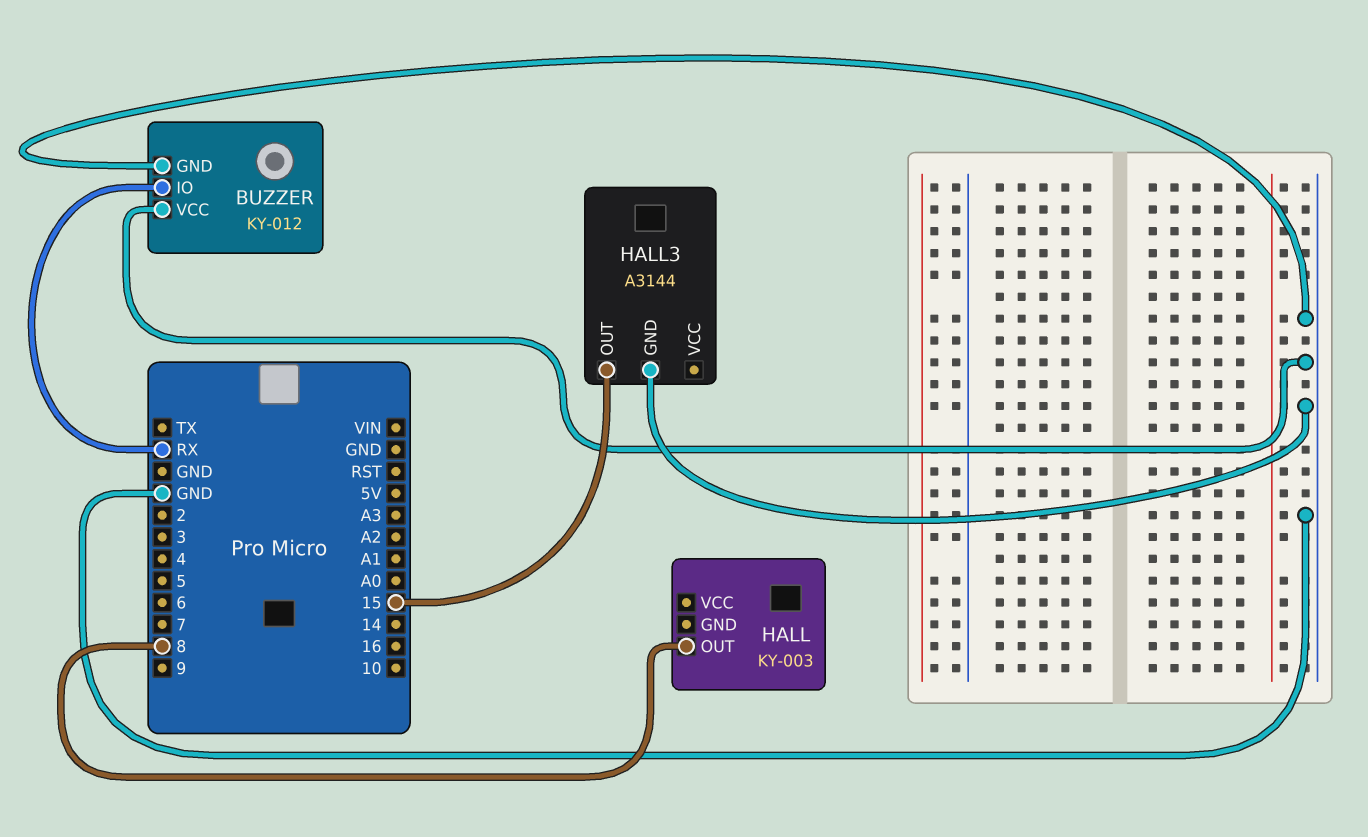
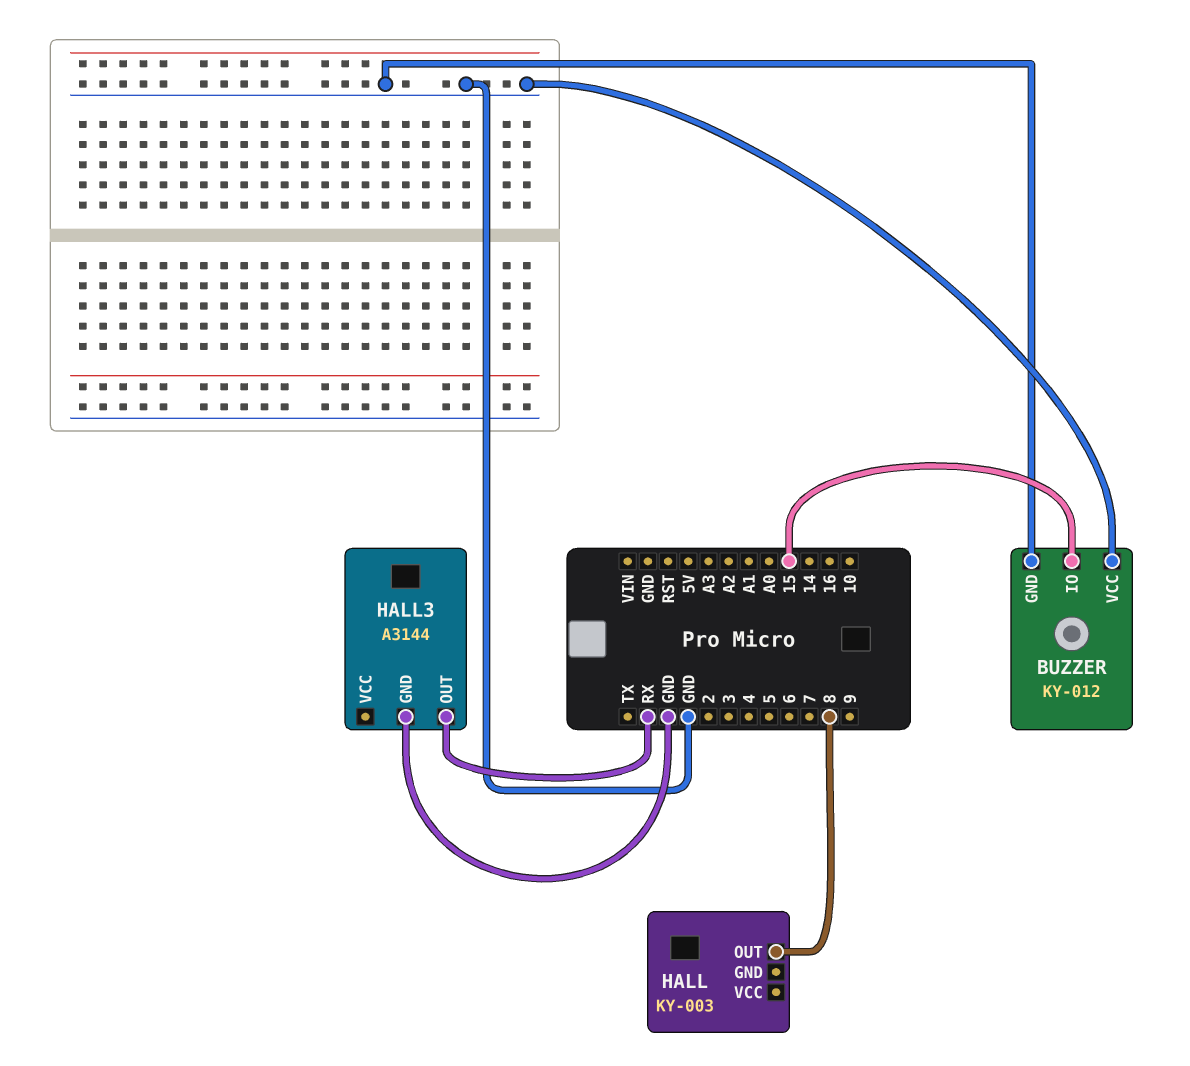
BUZZER pin IO: RX -> 15
HALL3 pin OUT: 15 -> RX

